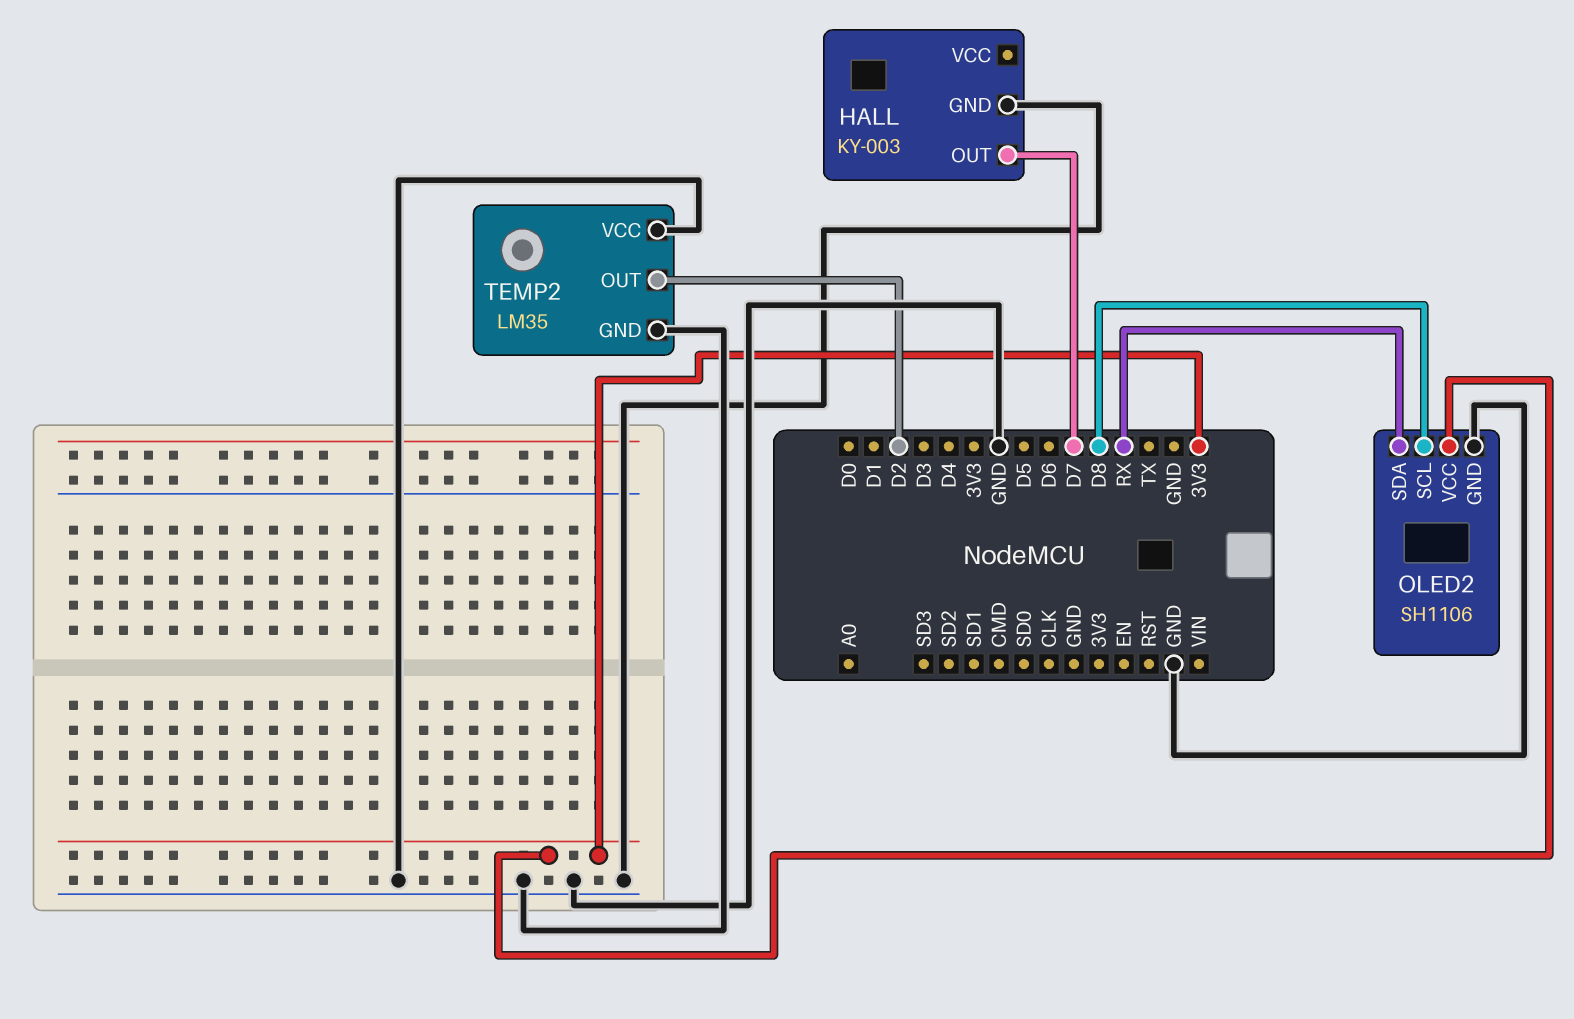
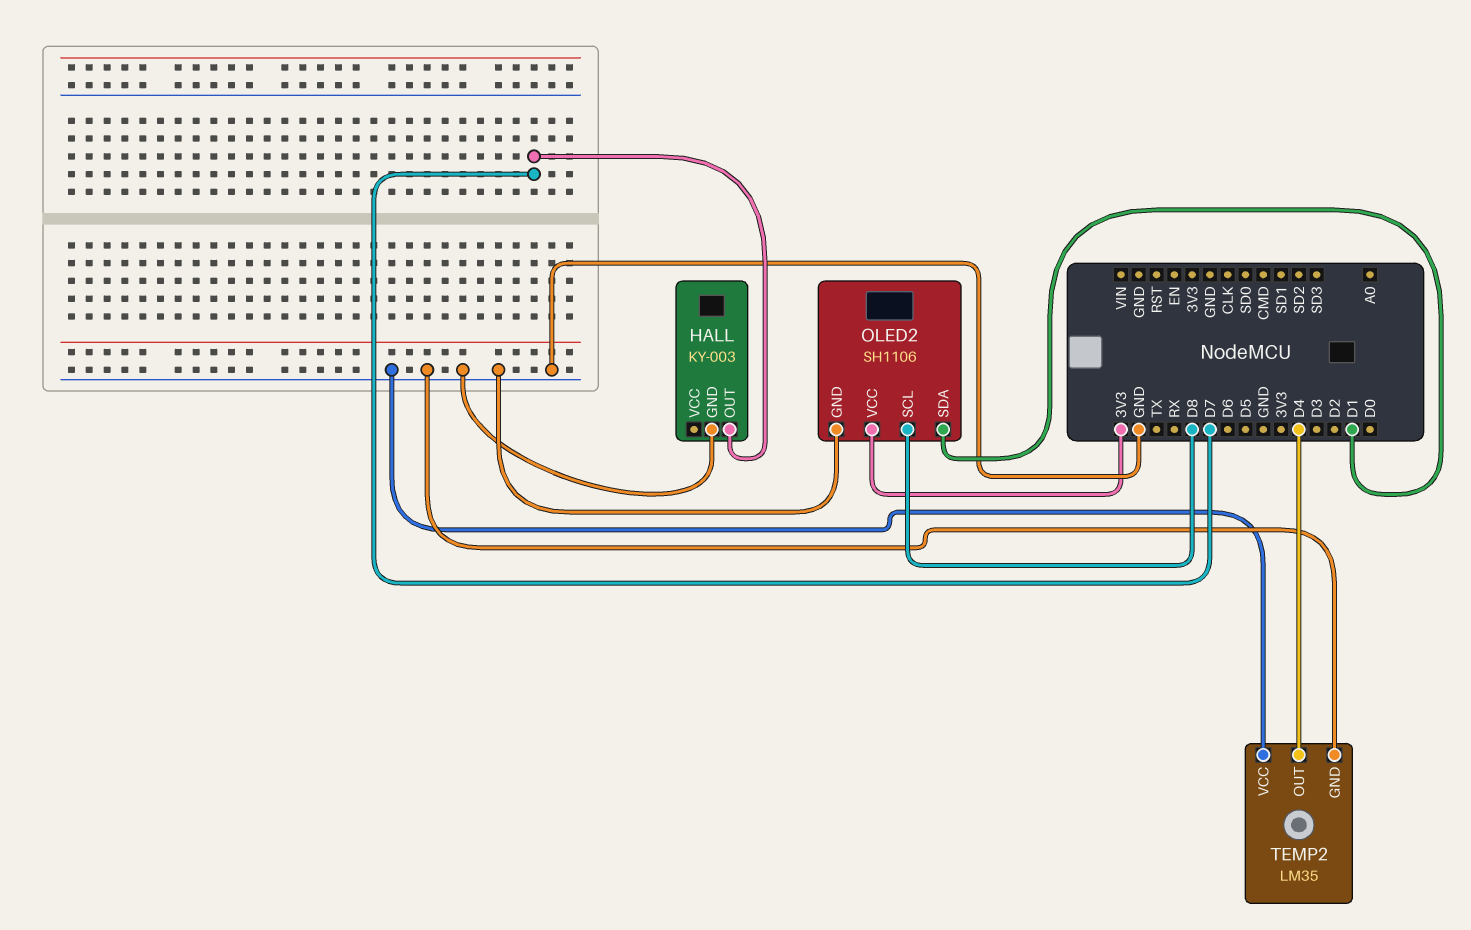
OLED2 pin SDA: RX -> D1
TEMP2 pin OUT: D2 -> D4

